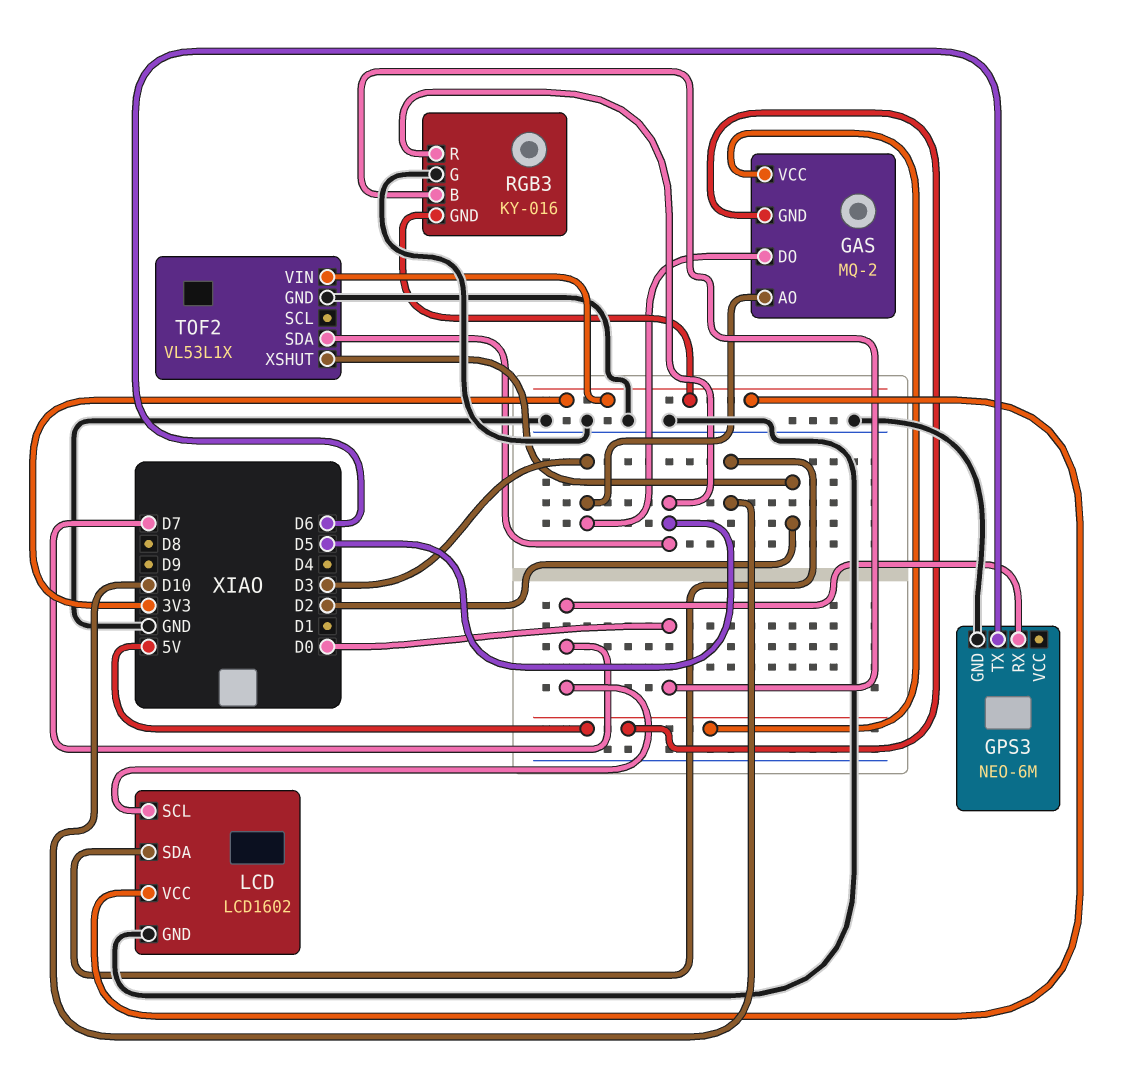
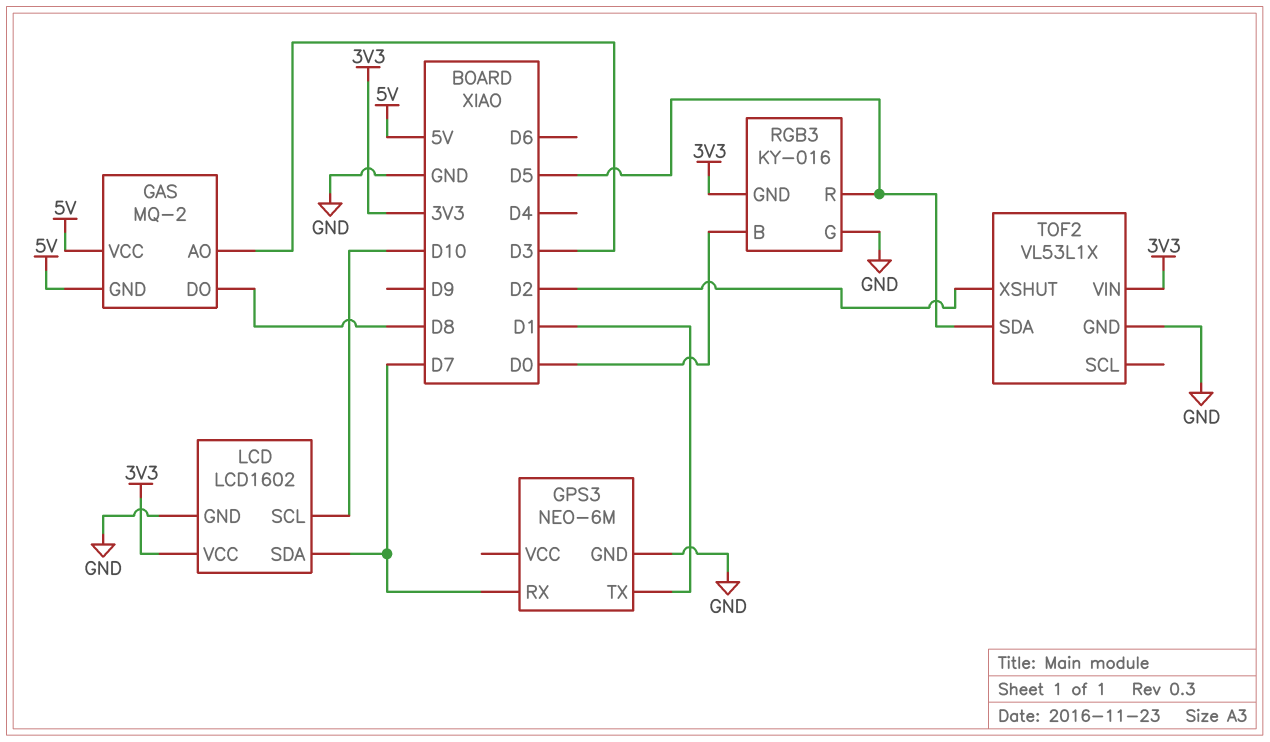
GAS pin DO: D3 -> D8
GPS3 pin TX: D6 -> D1
LCD pin SCL: D7 -> D10
LCD pin SDA: D10 -> D7

